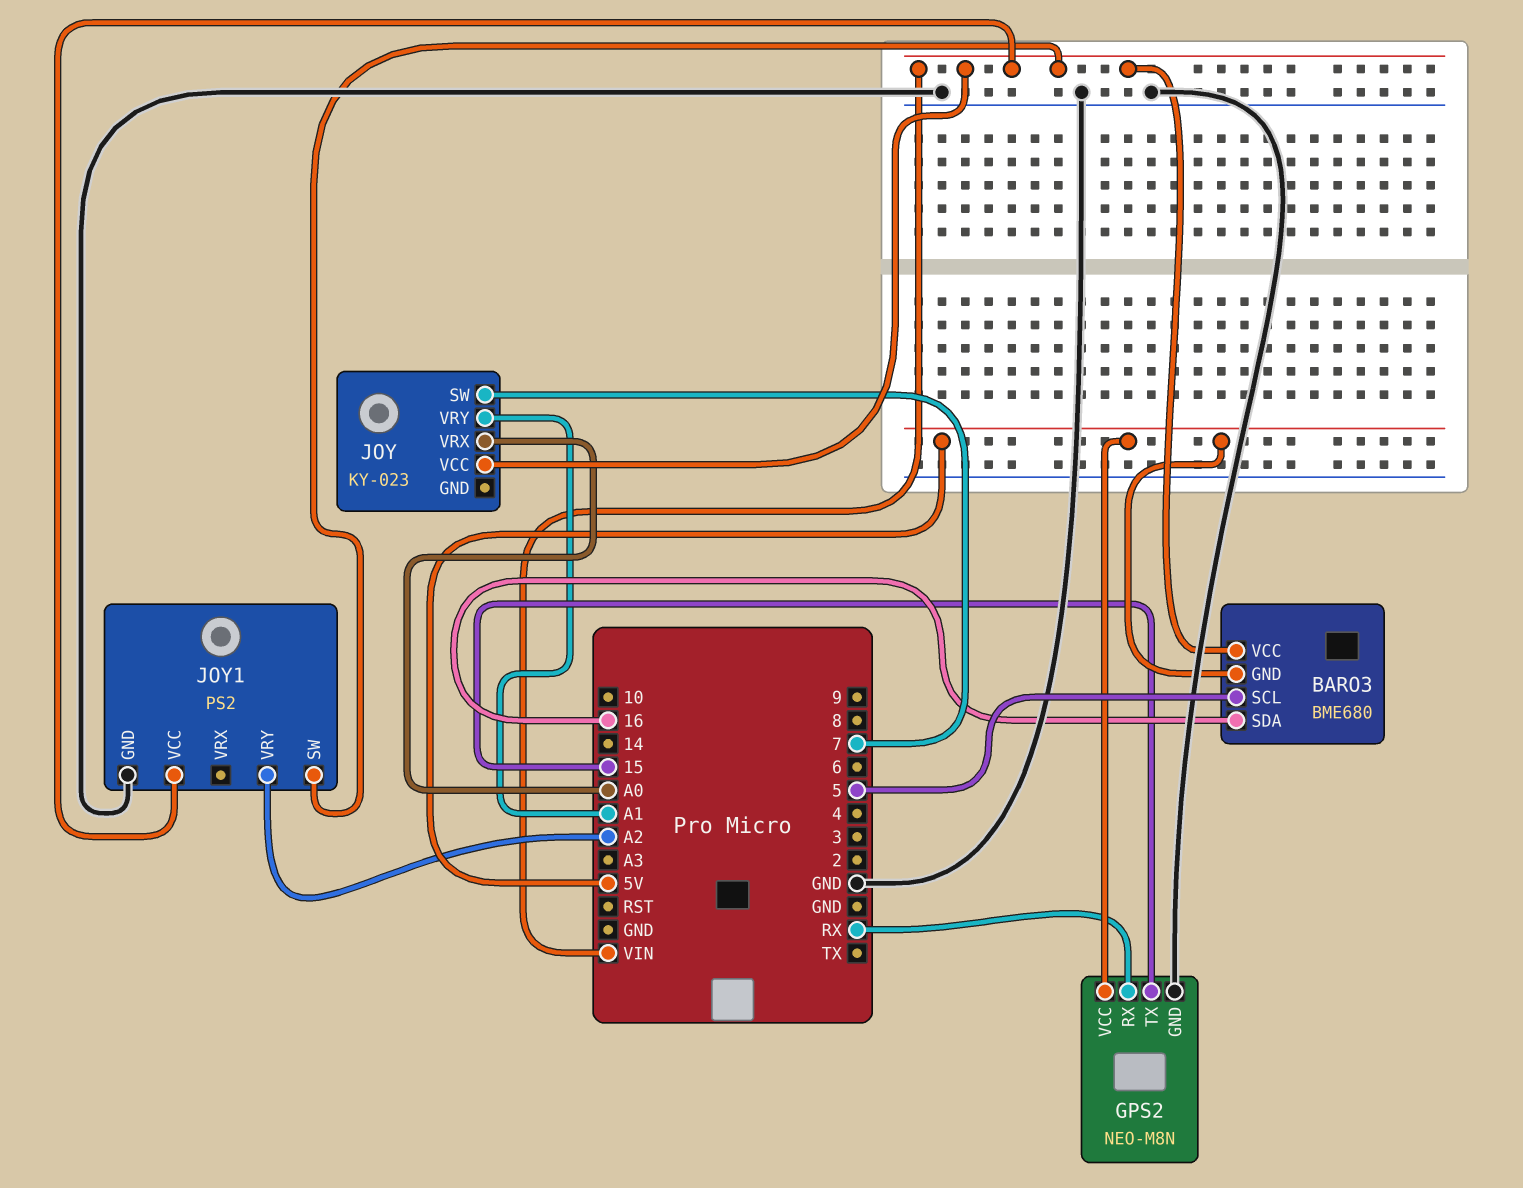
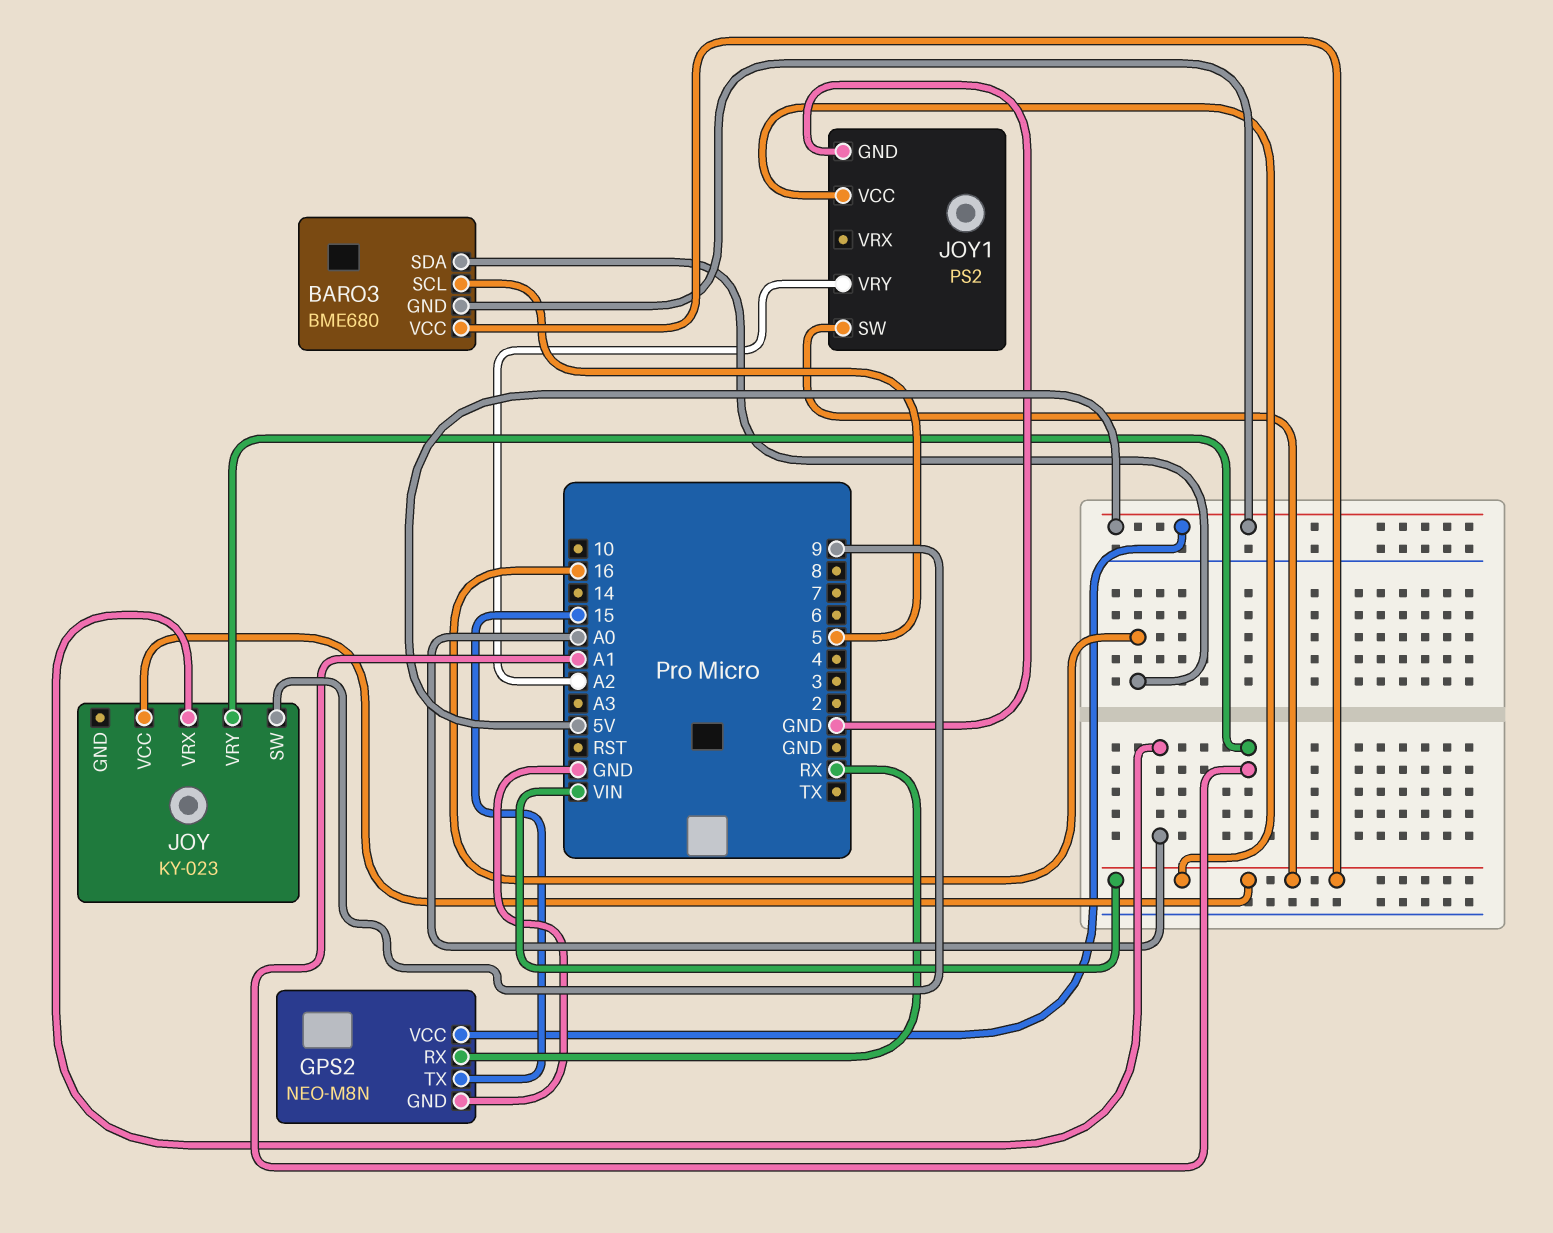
JOY pin SW: 7 -> 9

